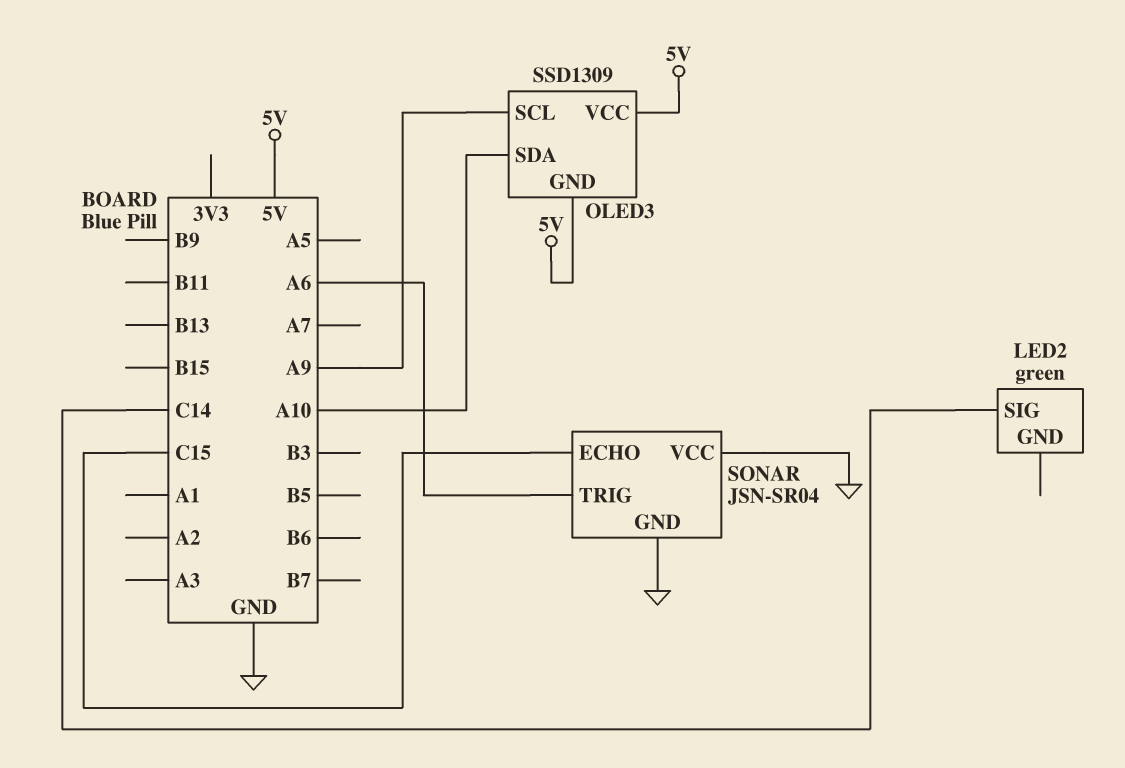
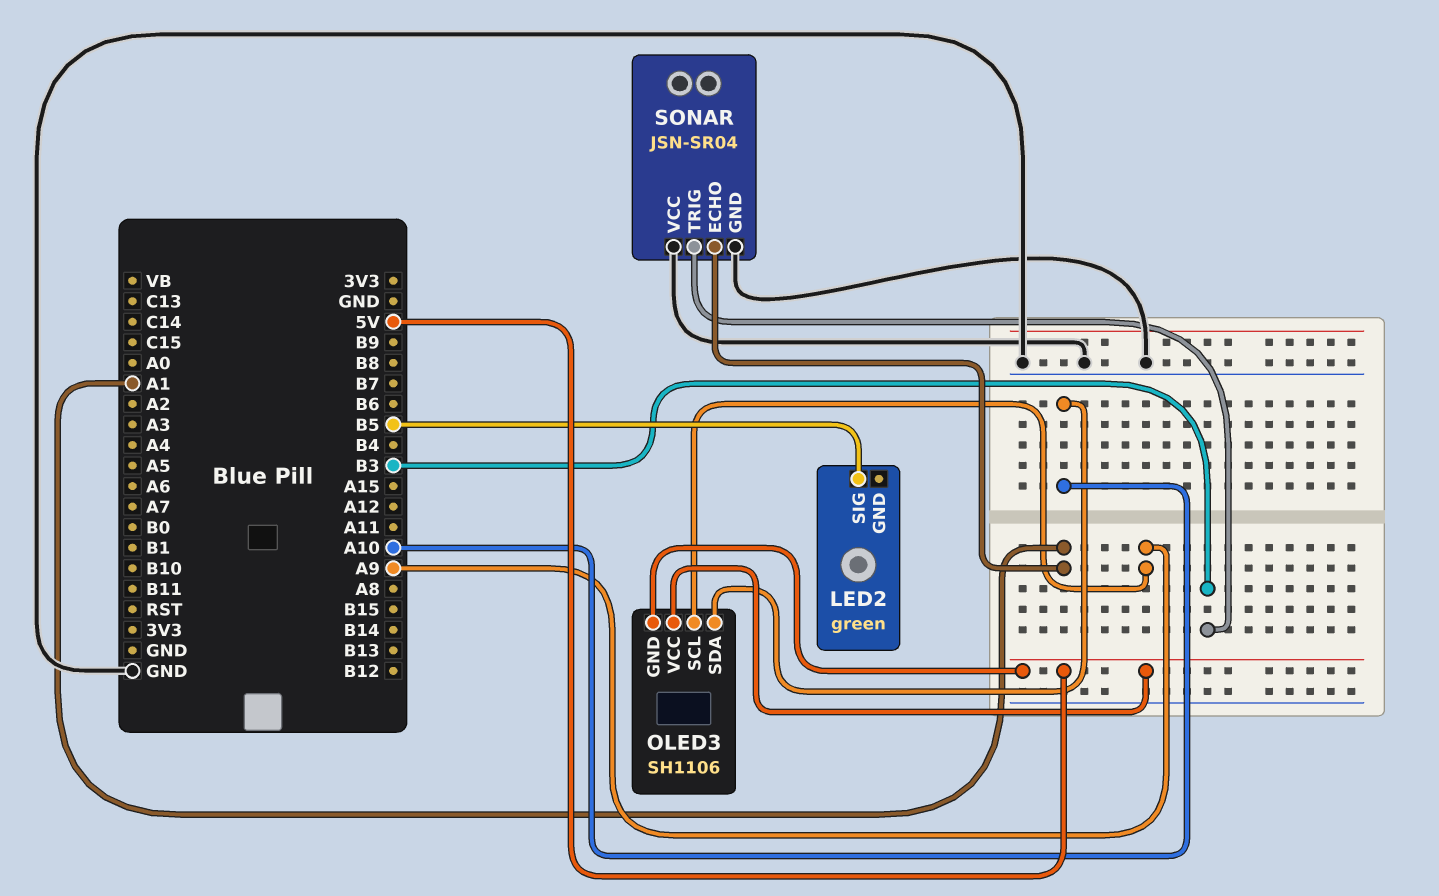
LED2 pin SIG: C14 -> B5
OLED3: SSD1309 -> SH1106
SONAR pin ECHO: C15 -> A1
SONAR pin TRIG: A6 -> B3

